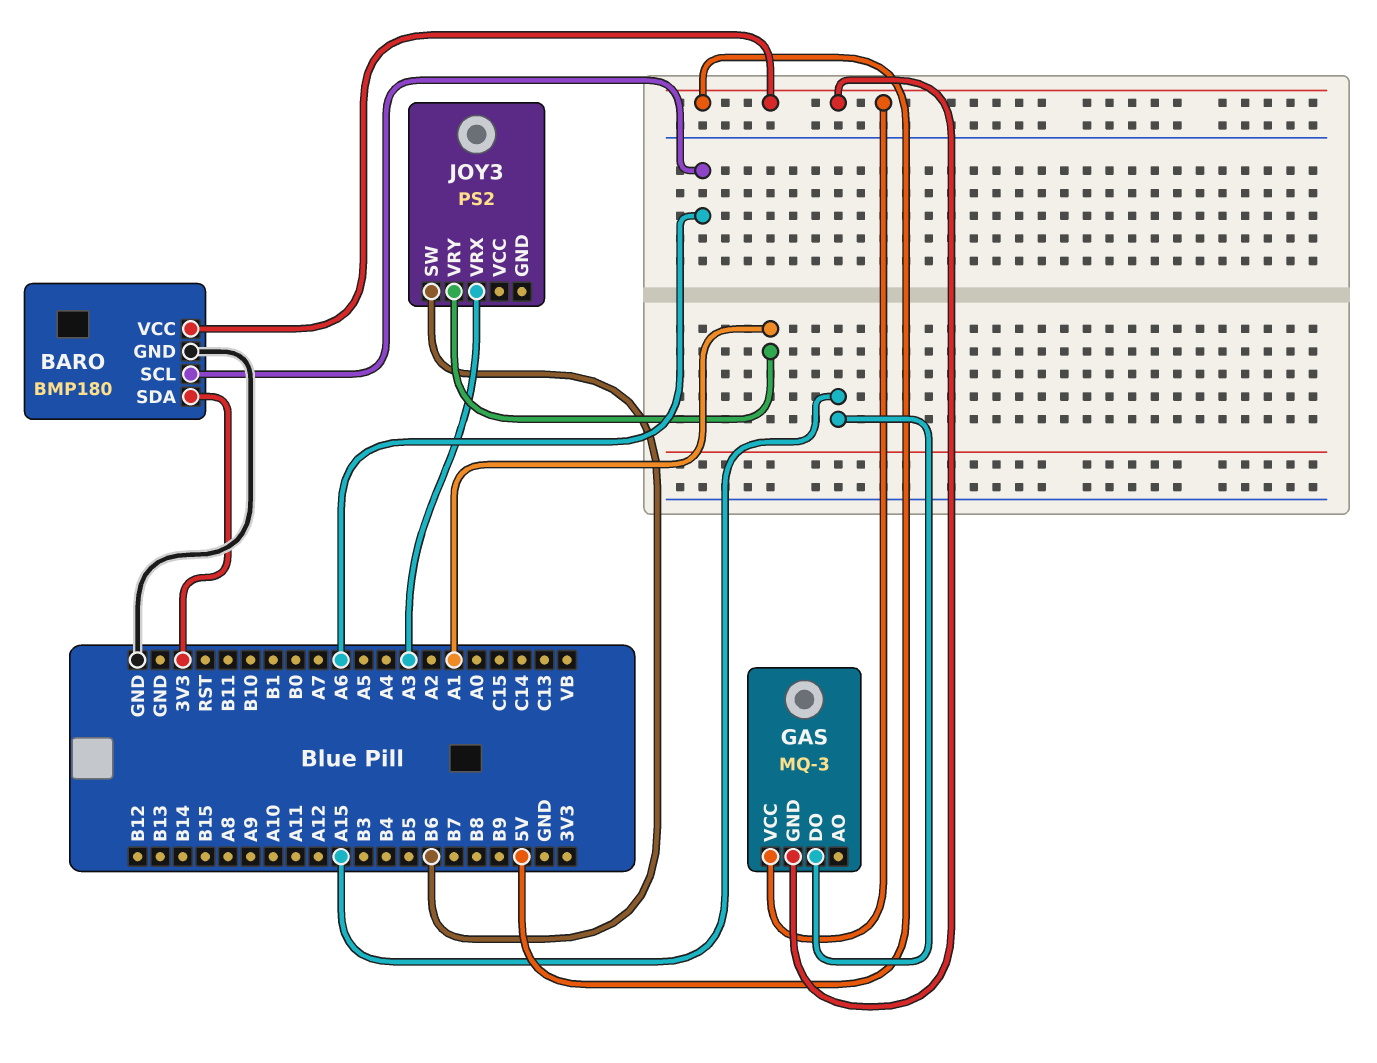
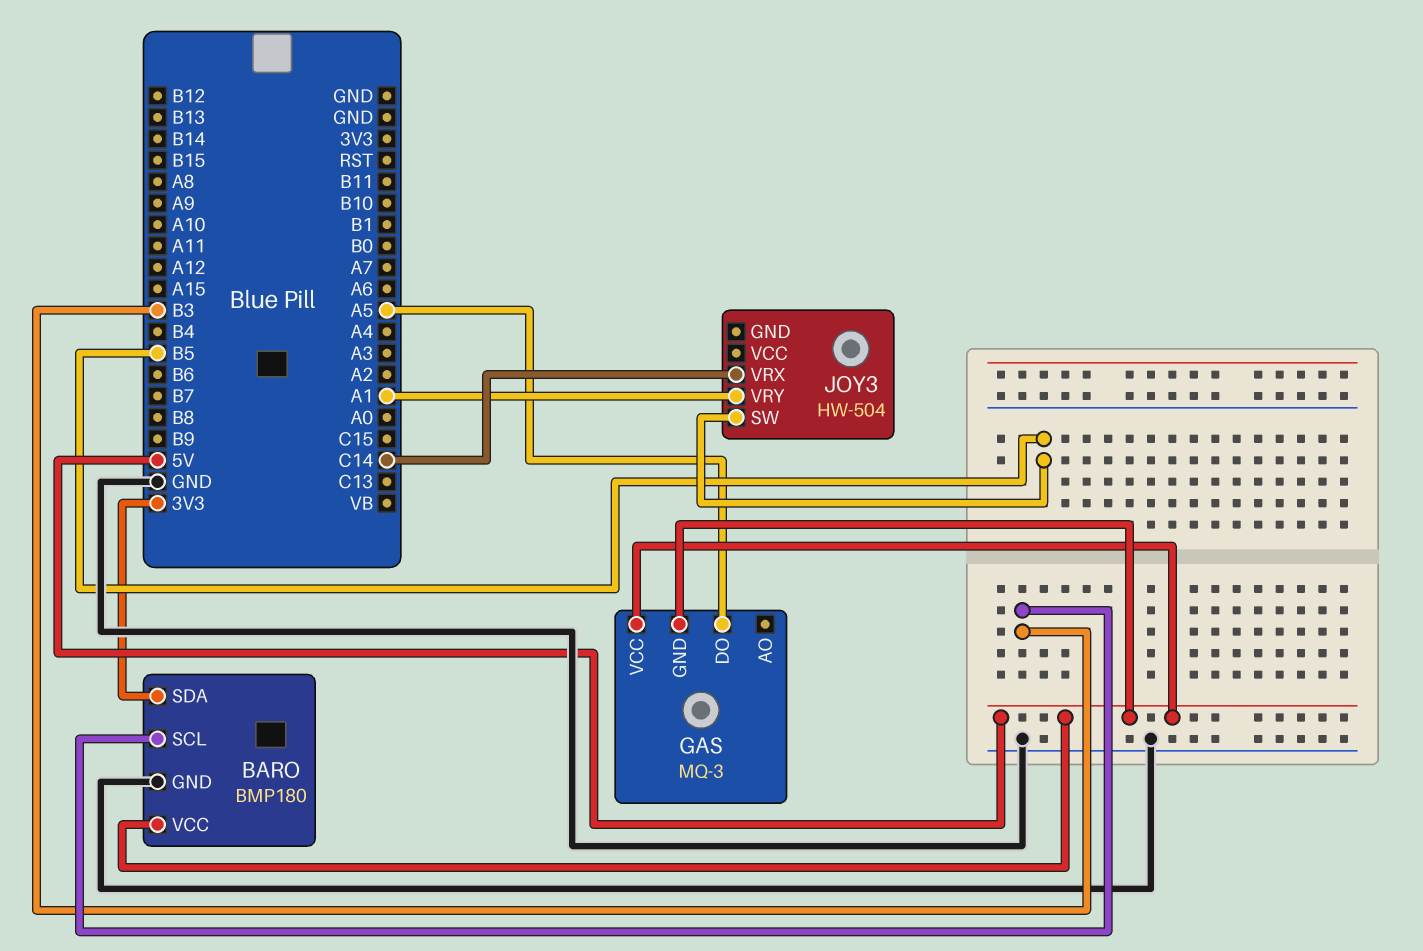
BARO pin SCL: A6 -> B3
GAS pin DO: A15 -> A5
JOY3: PS2 -> HW-504
JOY3 pin SW: B6 -> B5
JOY3 pin VRX: A3 -> C14

